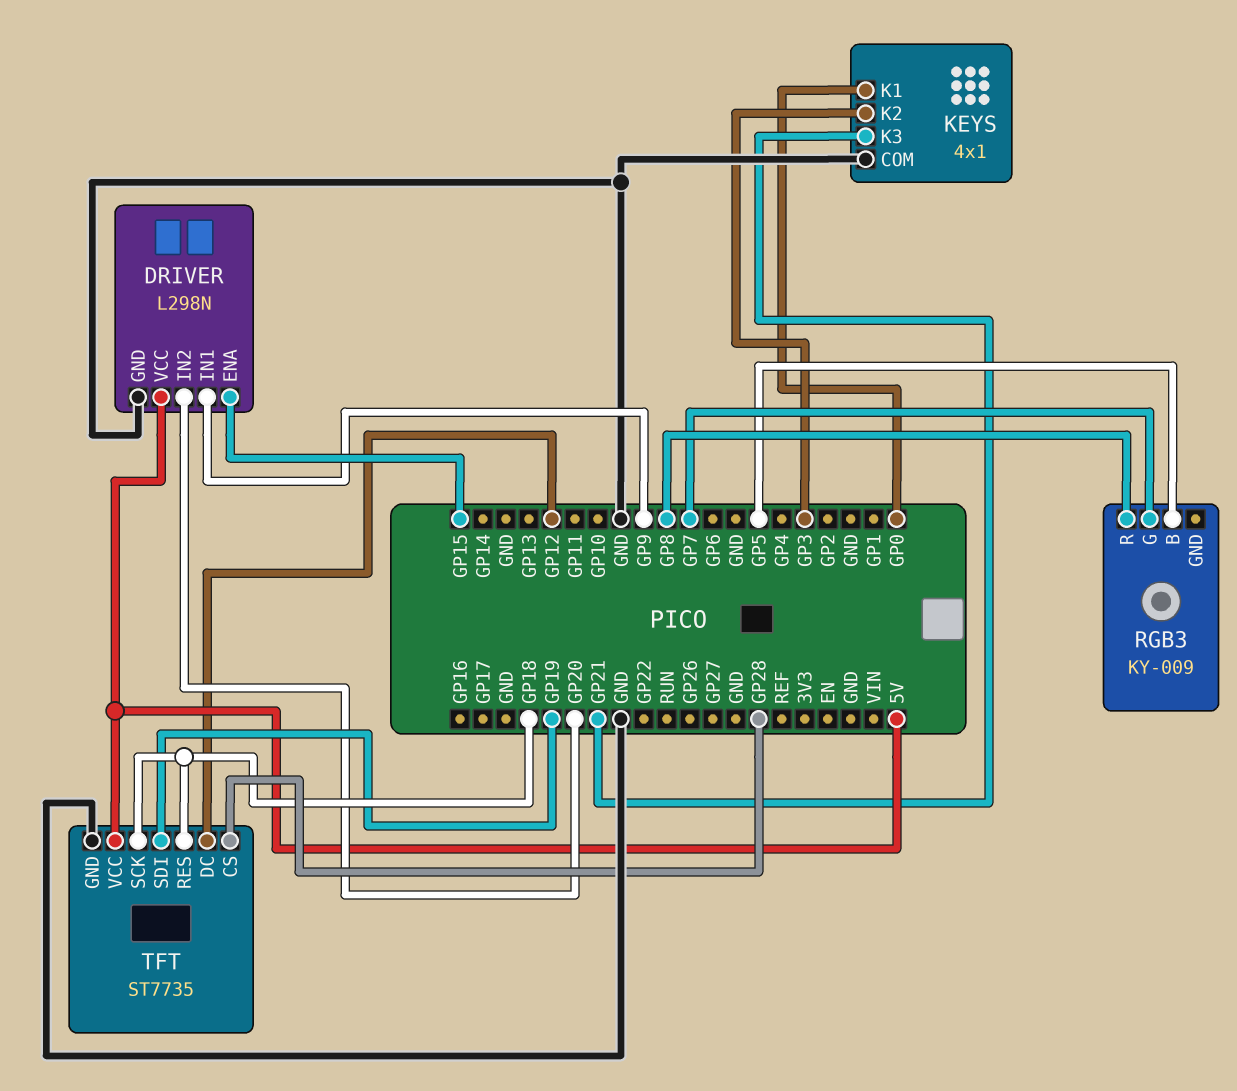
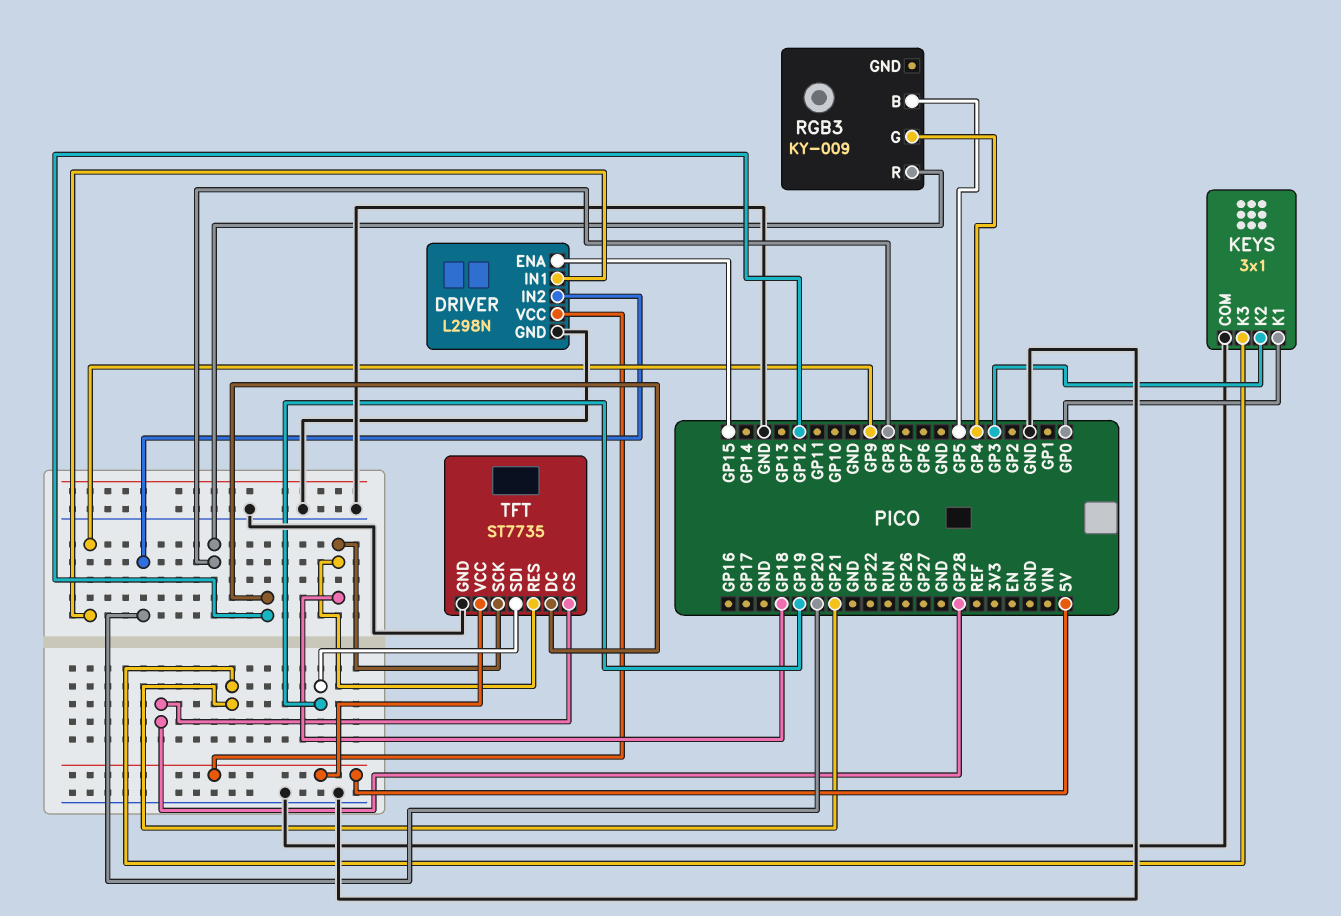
KEYS: 4x1 -> 3x1
RGB3 pin G: GP7 -> GP4

